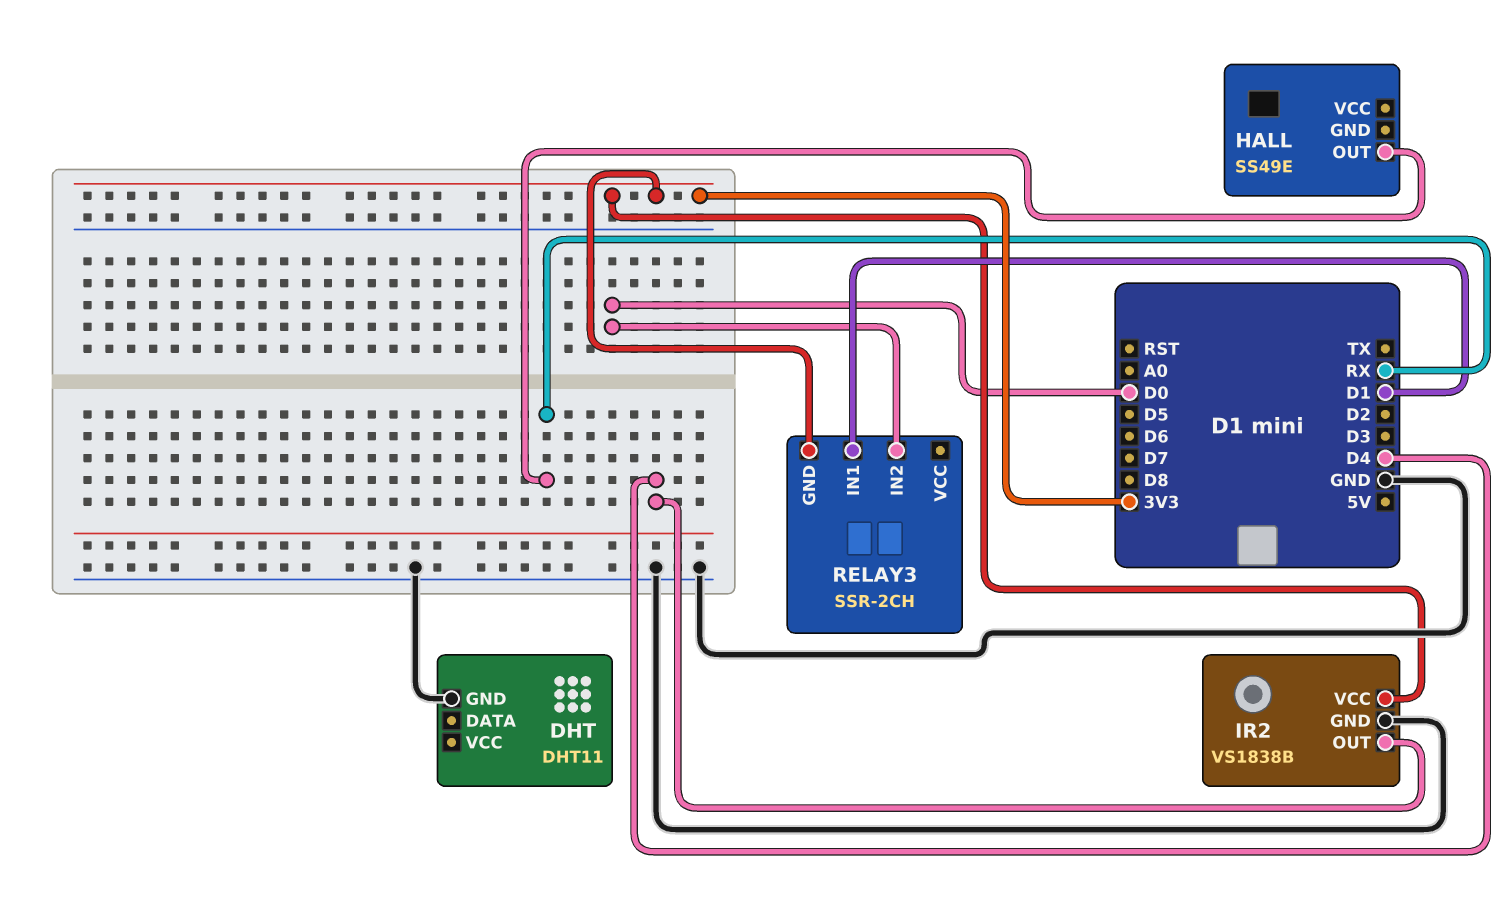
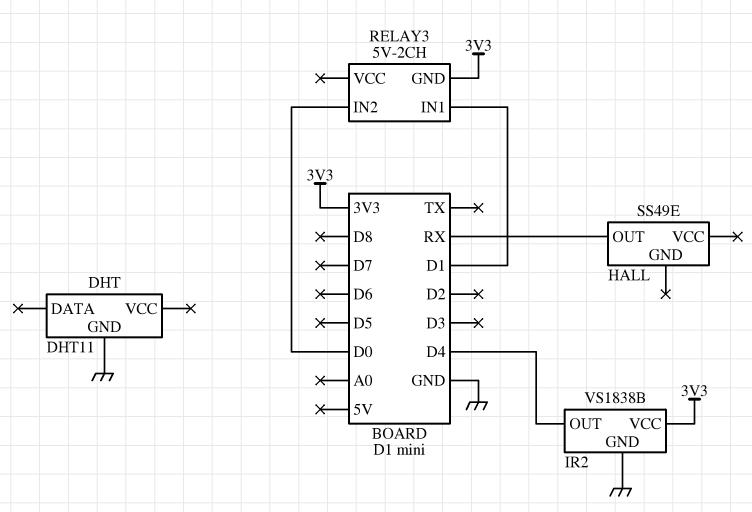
RELAY3: SSR-2CH -> 5V-2CH

